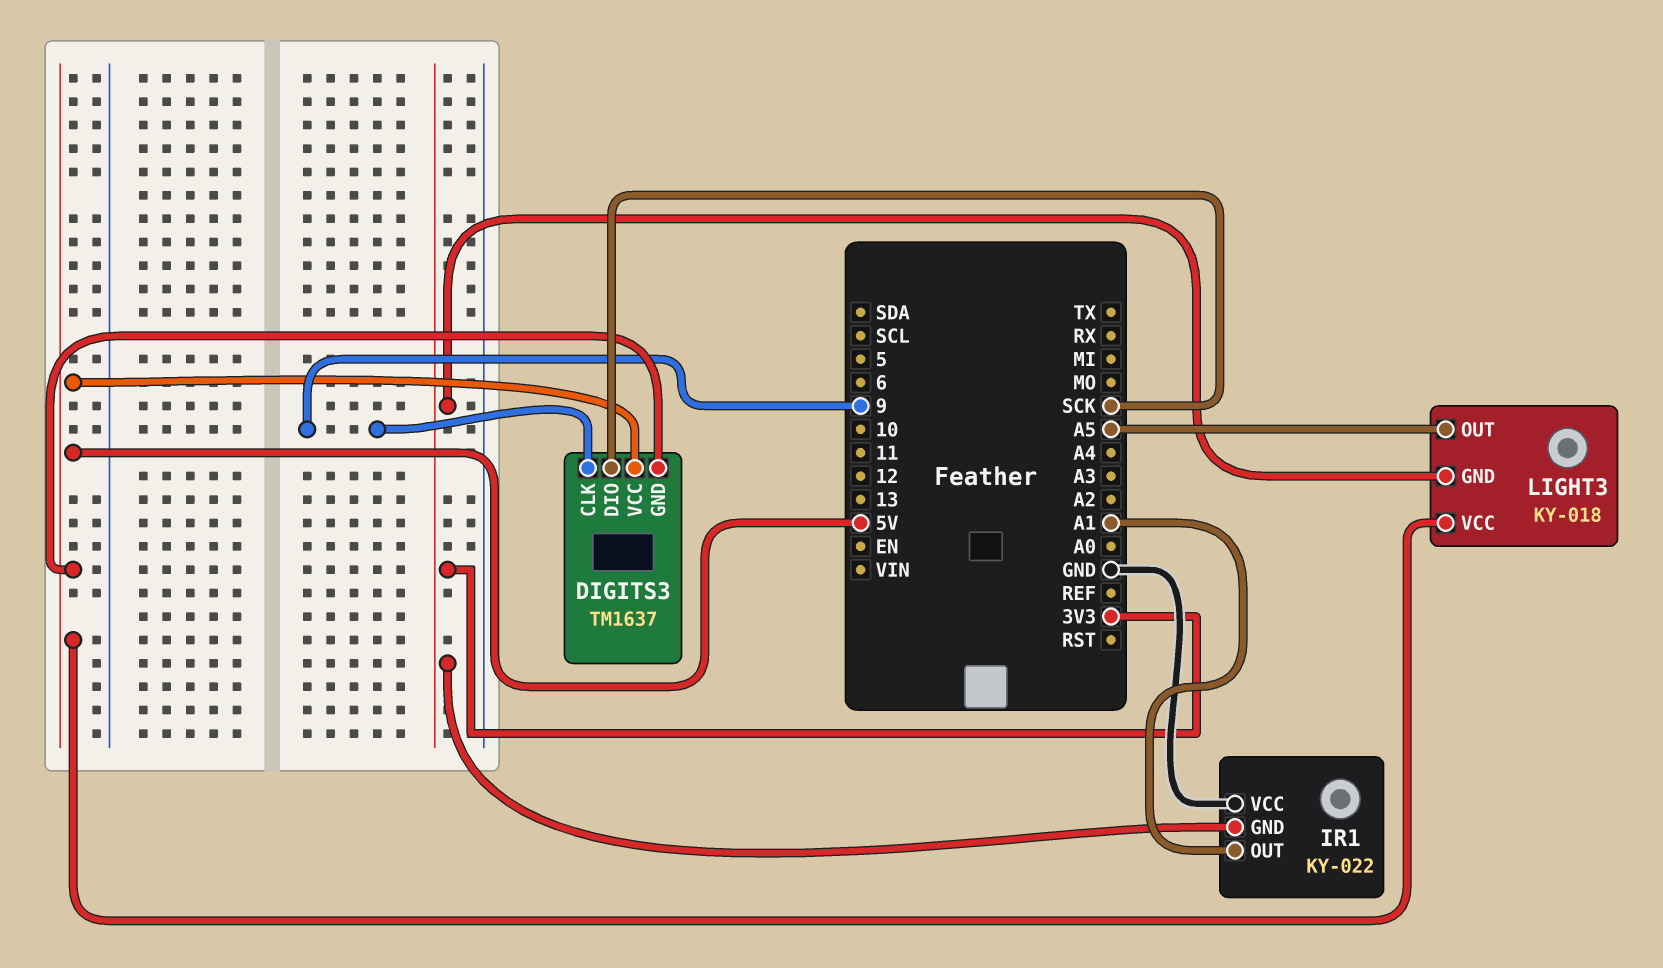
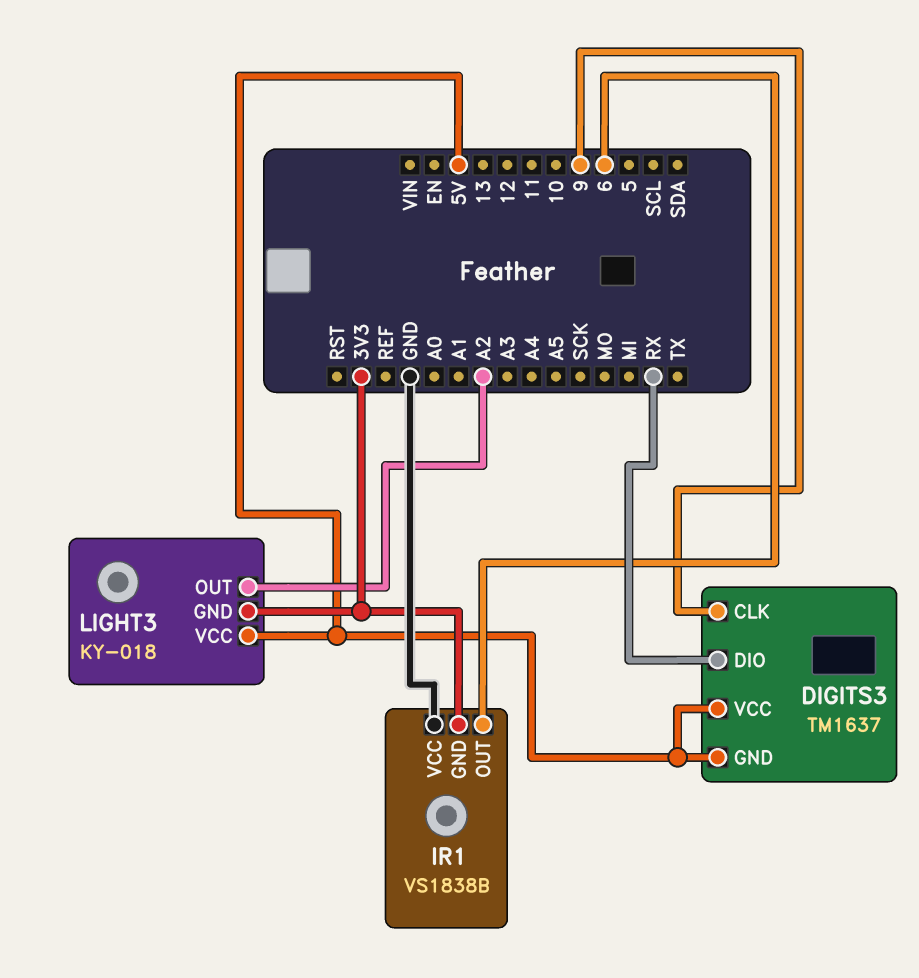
DIGITS3 pin DIO: SCK -> RX
IR1: KY-022 -> VS1838B
IR1 pin OUT: A1 -> 6
LIGHT3 pin OUT: A5 -> A2

